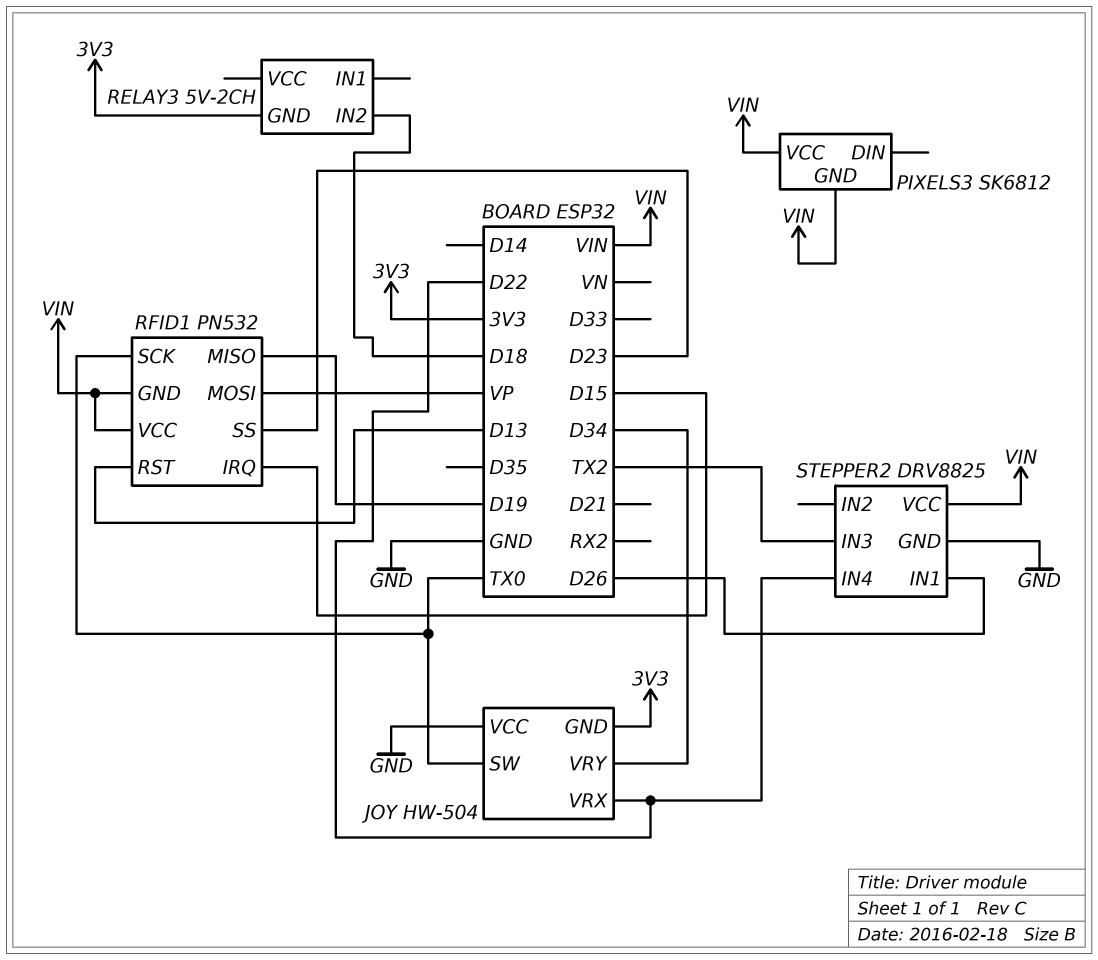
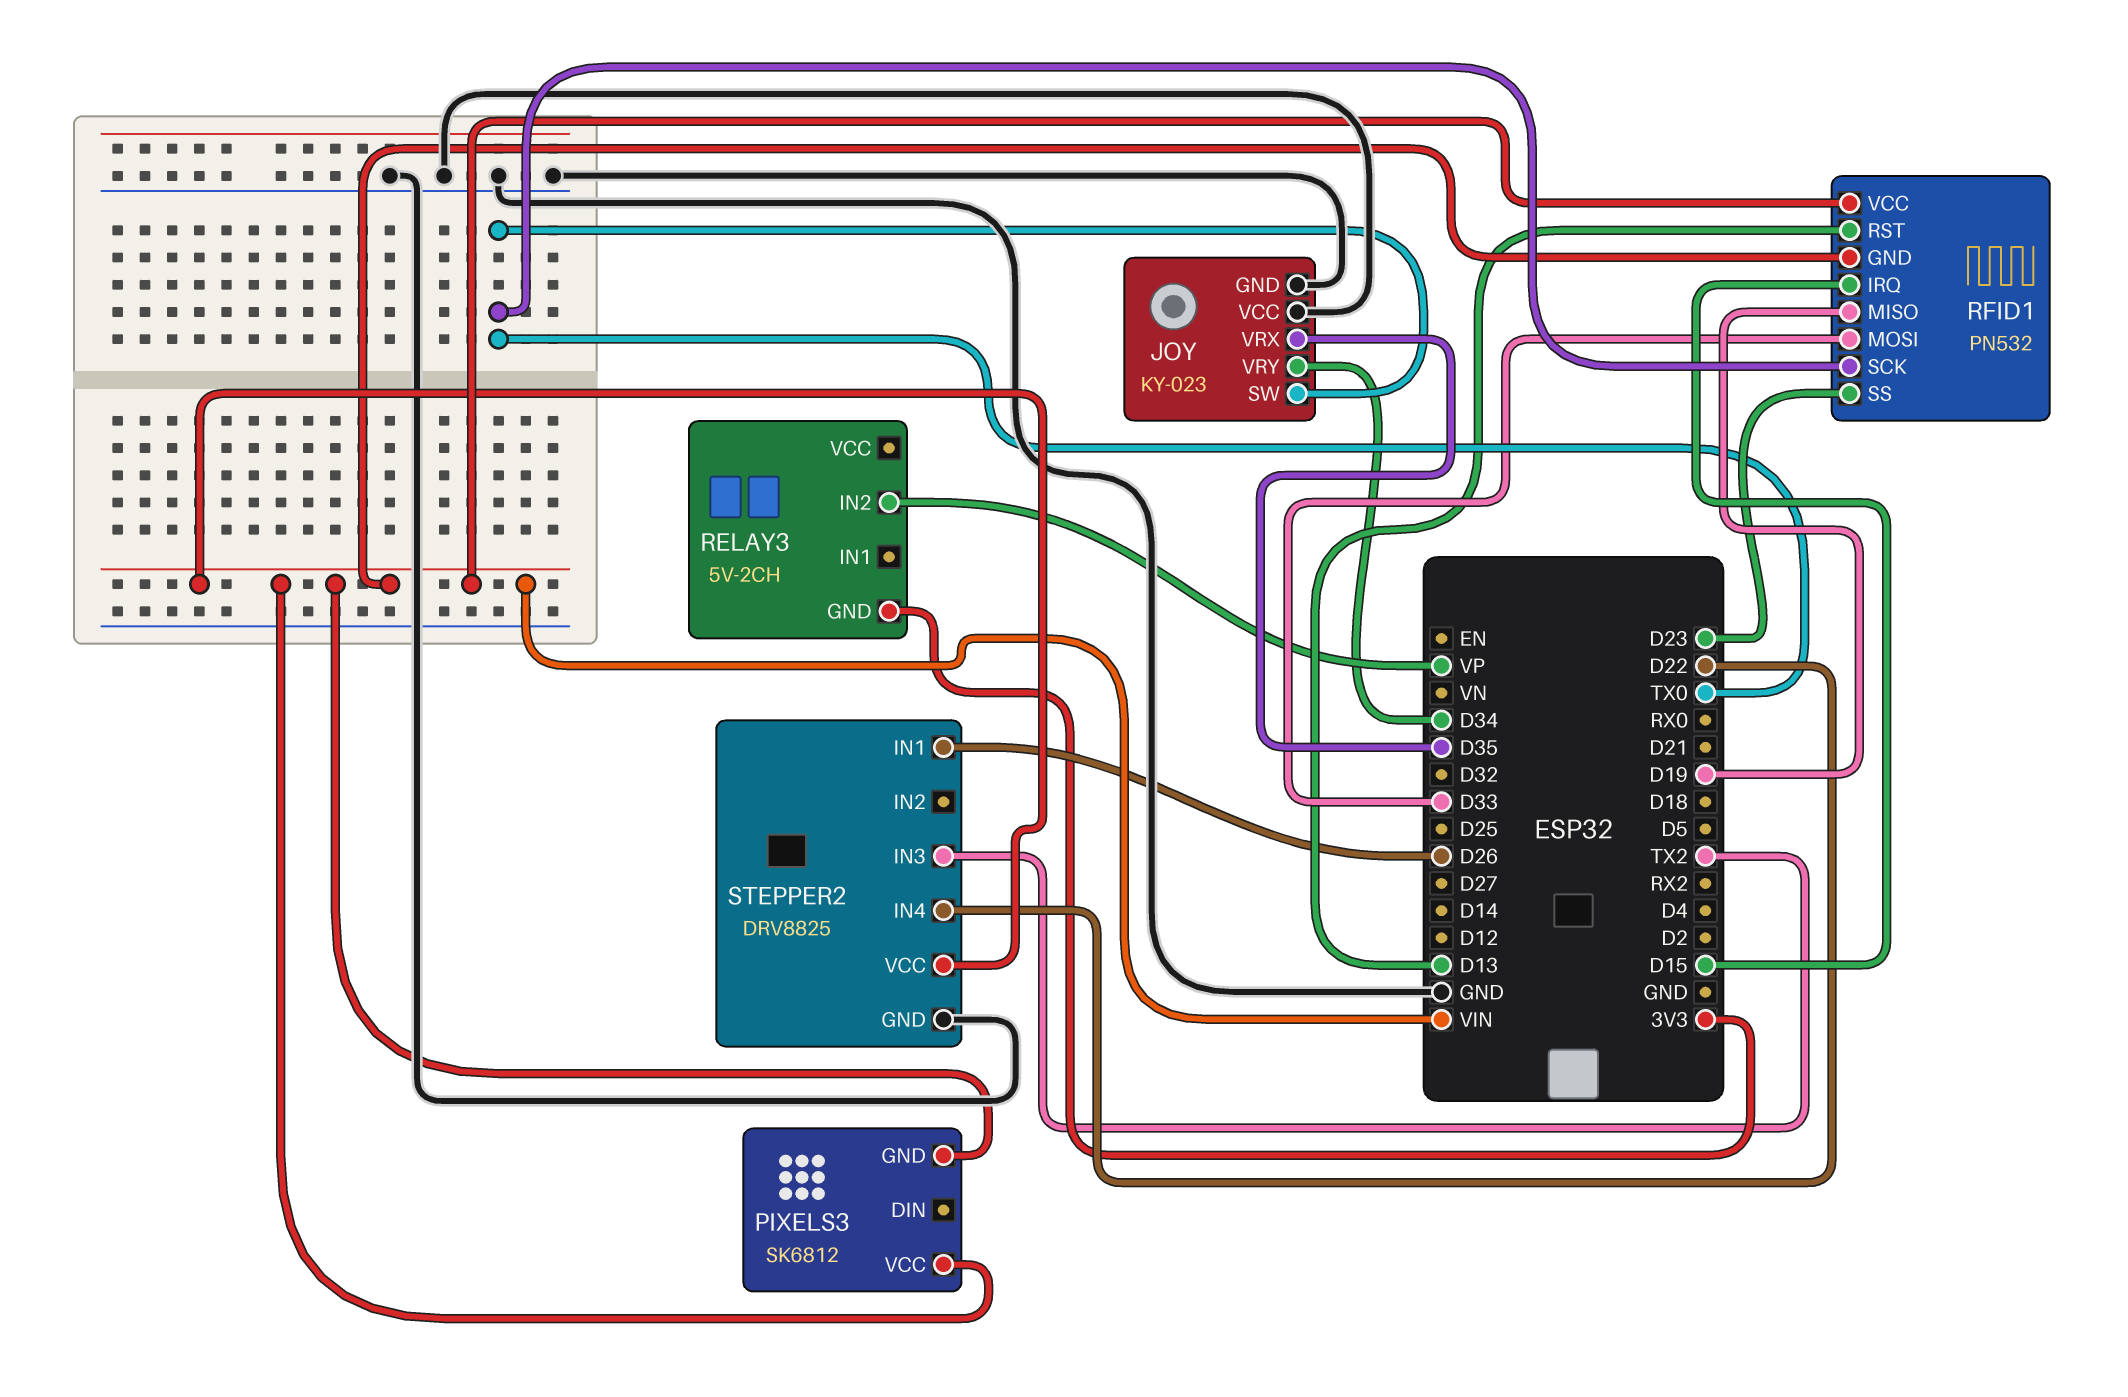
JOY: HW-504 -> KY-023
JOY pin GND: 3V3 -> GND
JOY pin VRX: D22 -> D35
RELAY3 pin IN2: D18 -> VP
RFID1 pin MOSI: VP -> D33

